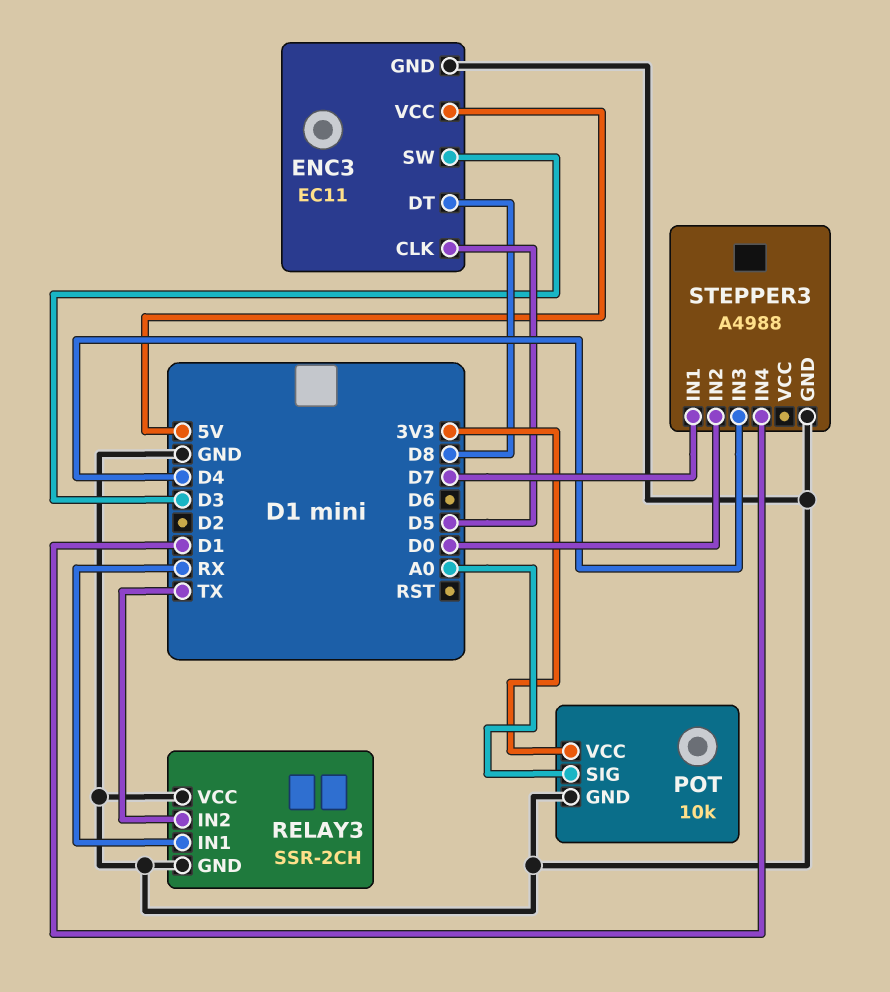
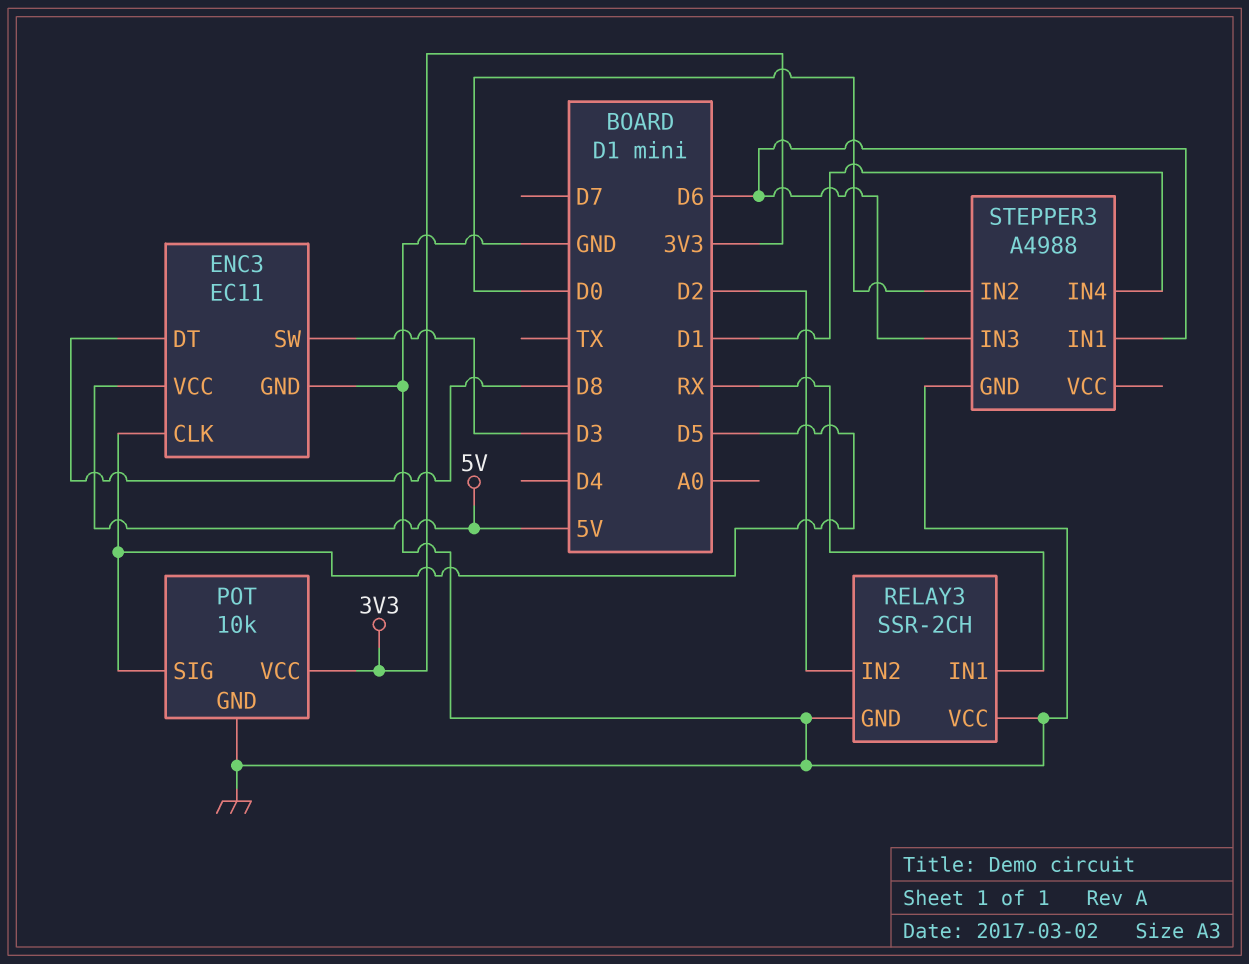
POT pin SIG: A0 -> D5
RELAY3 pin IN2: TX -> D2
STEPPER3 pin IN1: D7 -> D6
STEPPER3 pin IN3: D4 -> D6

